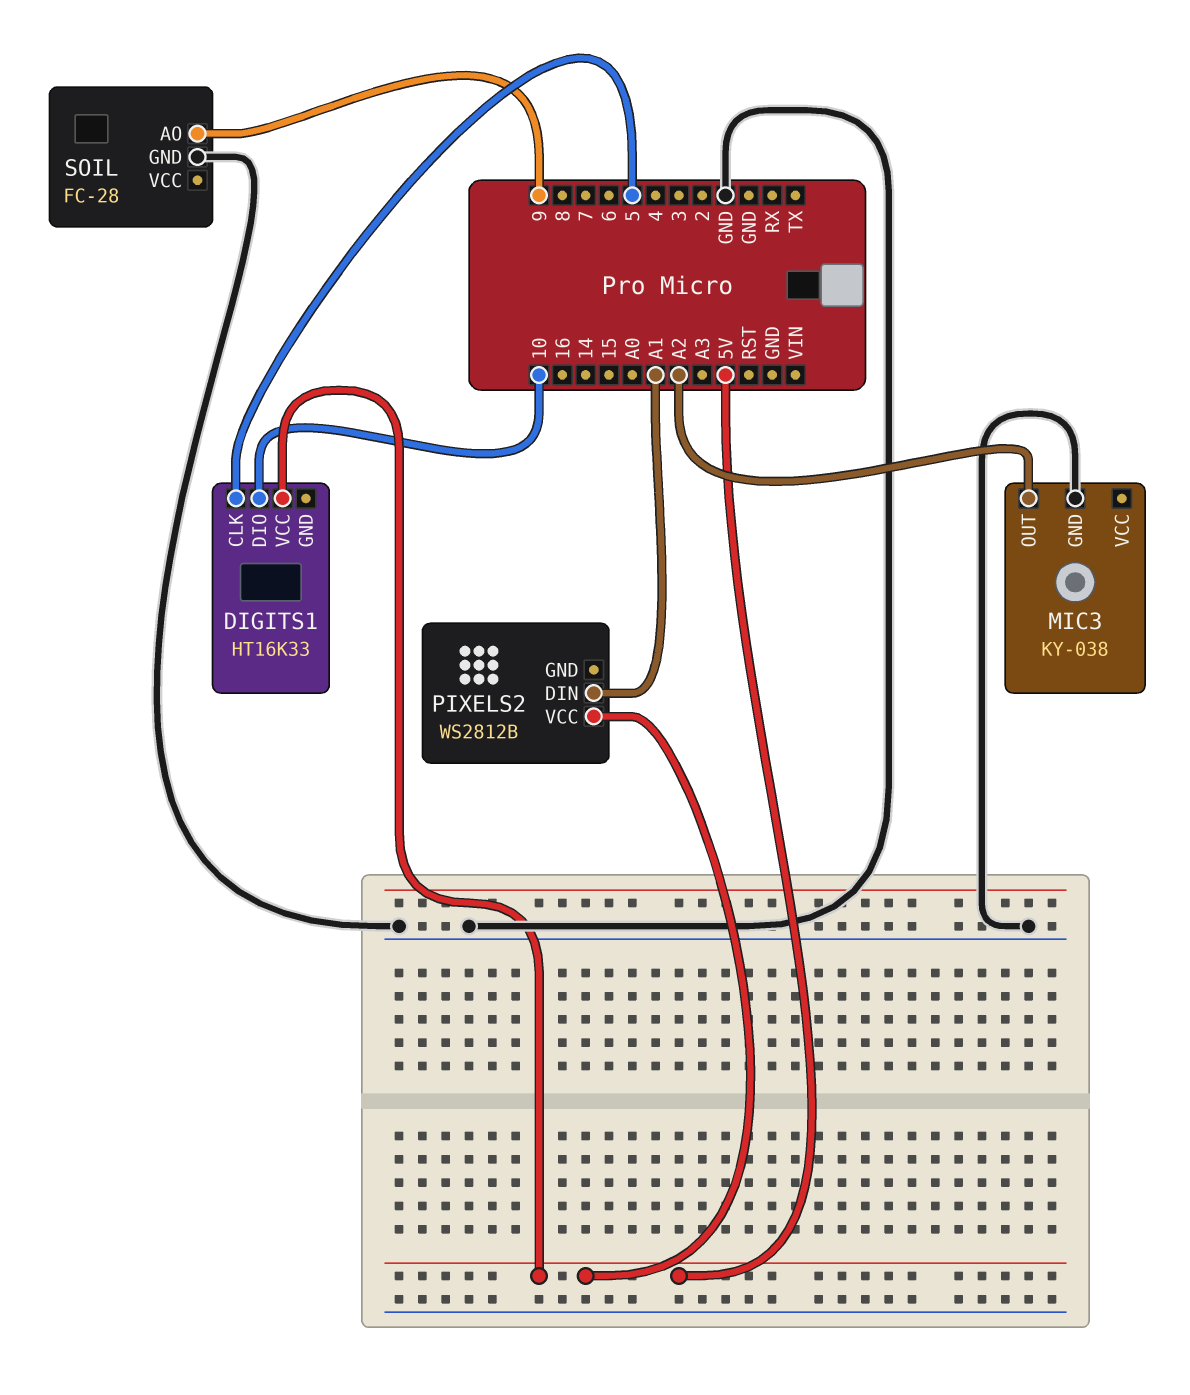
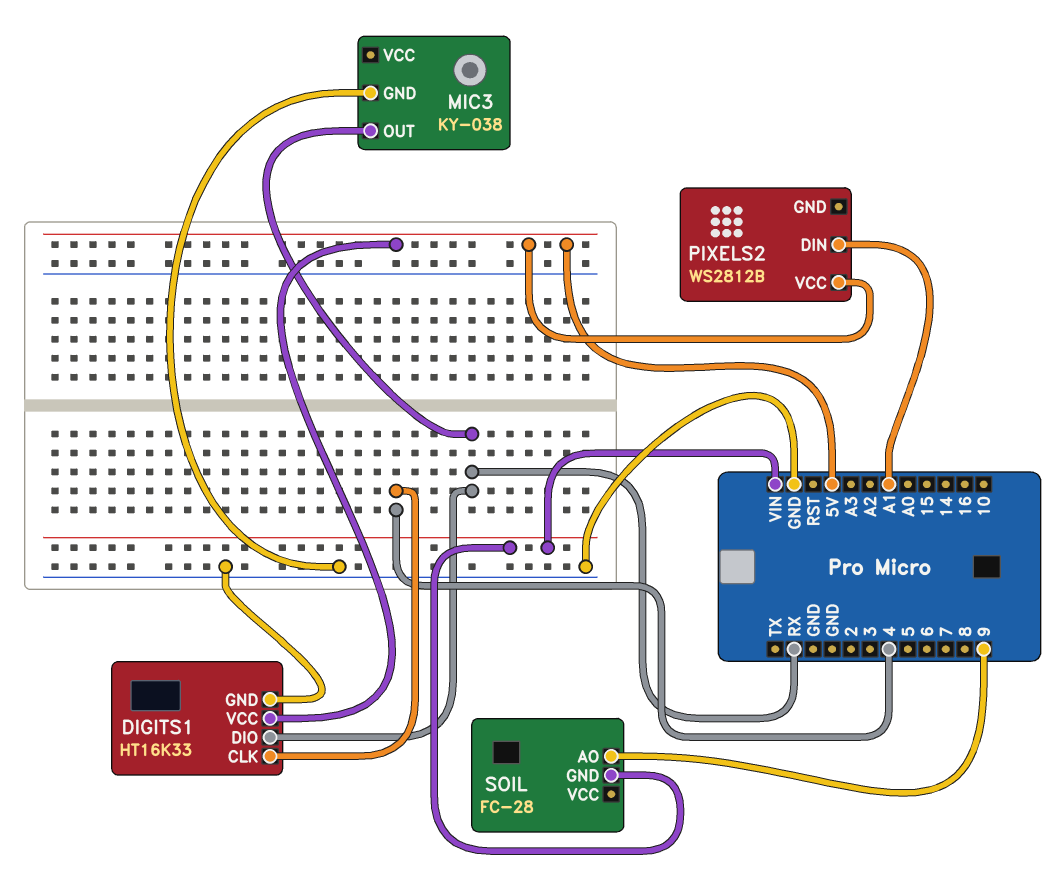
DIGITS1 pin CLK: 5 -> 4
DIGITS1 pin DIO: 10 -> RX
DIGITS1 pin GND: none -> GND
MIC3 pin OUT: A2 -> RX
SOIL pin GND: GND -> VIN

